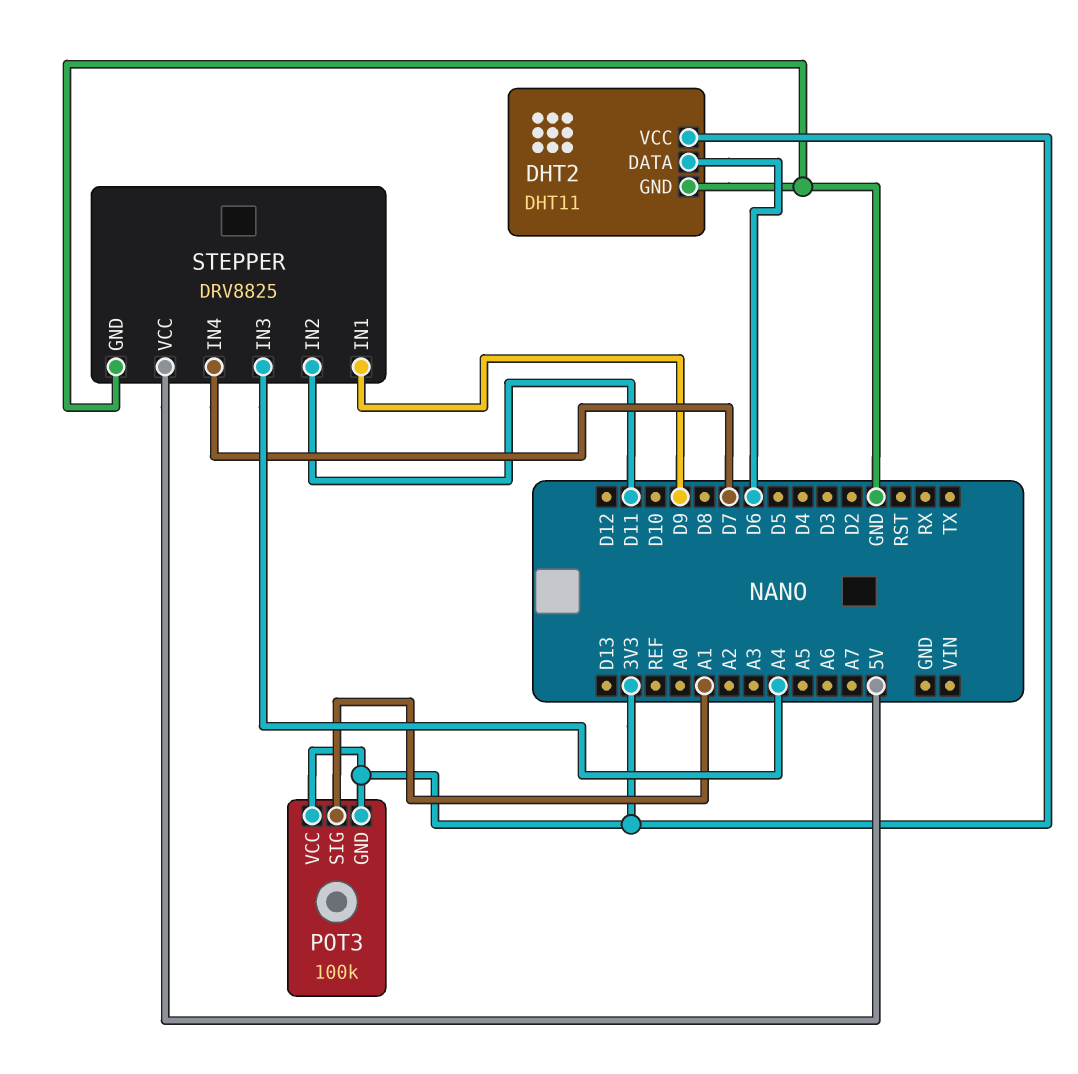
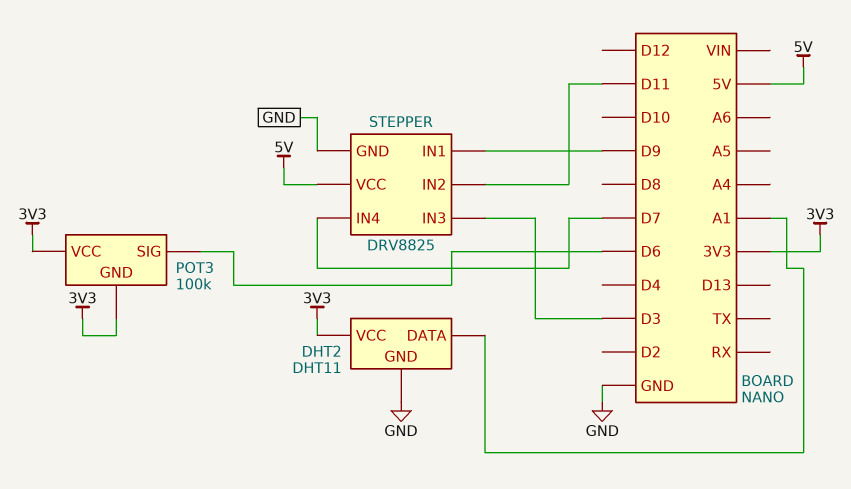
DHT2 pin DATA: D6 -> A1
POT3 pin SIG: A1 -> D6
STEPPER pin IN3: A4 -> D3

